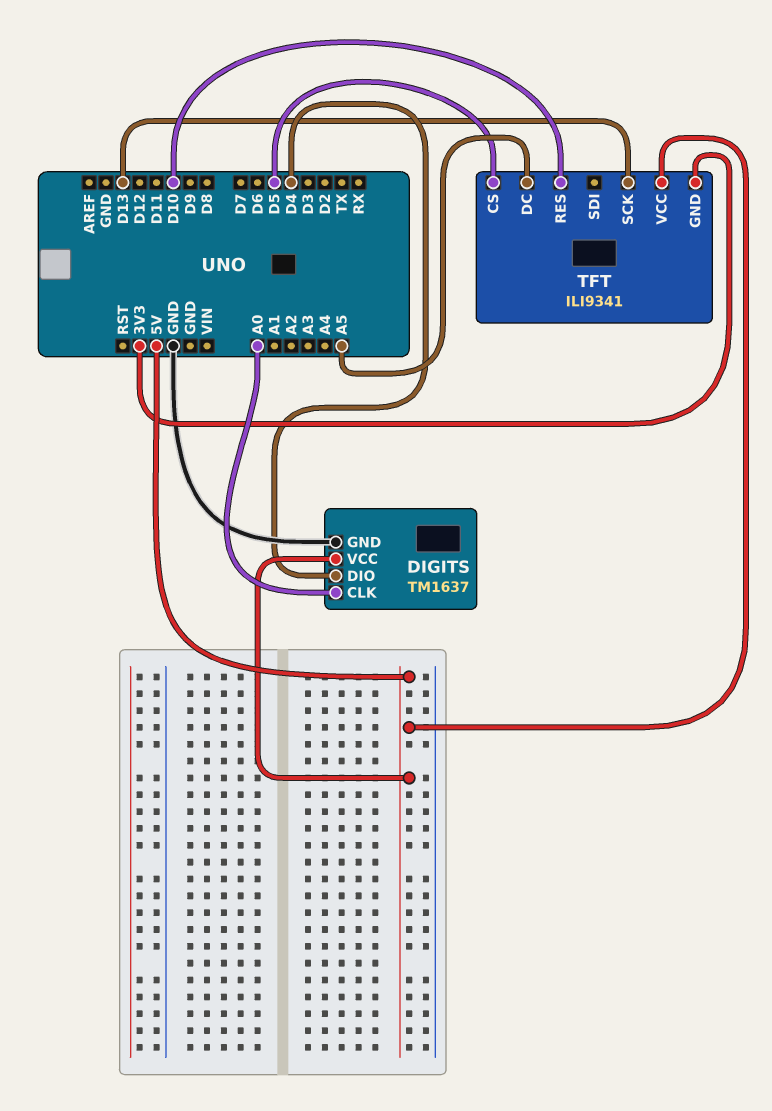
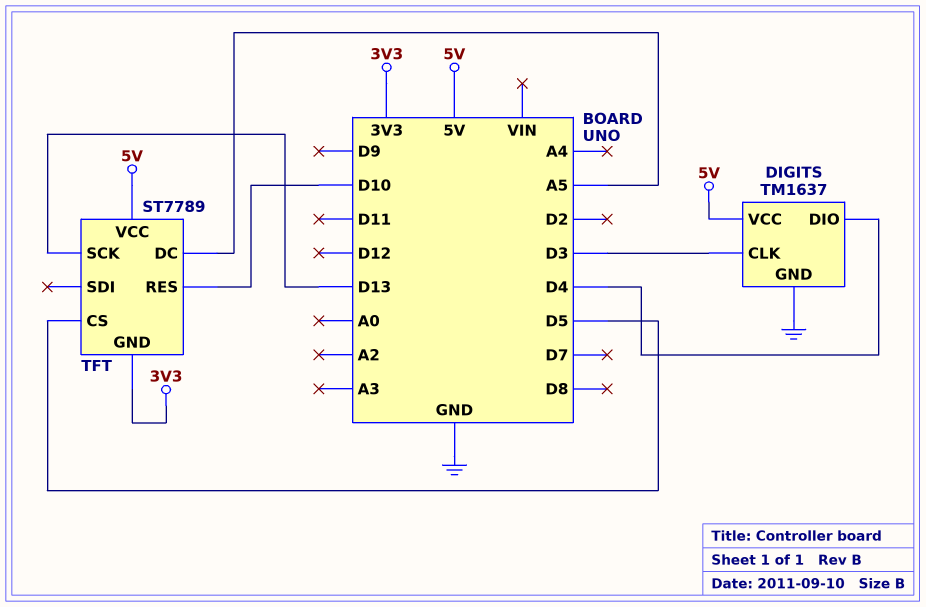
DIGITS pin CLK: A0 -> D3
TFT: ILI9341 -> ST7789

